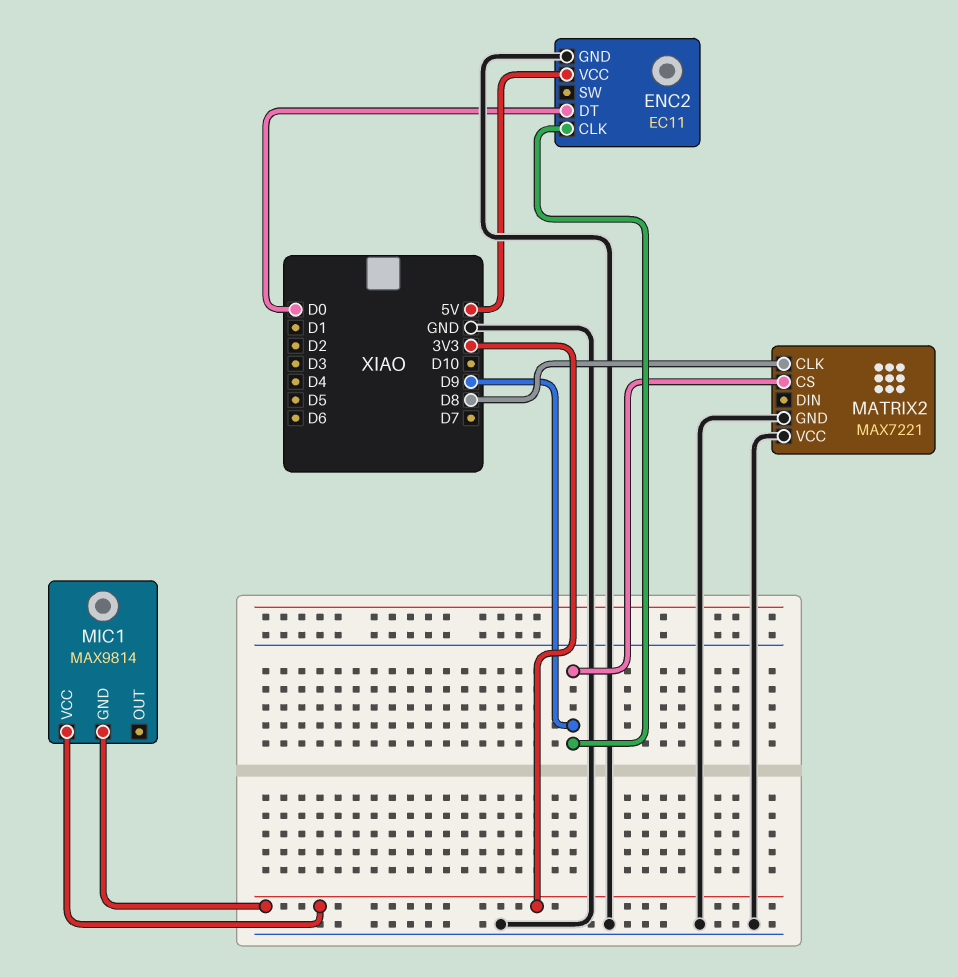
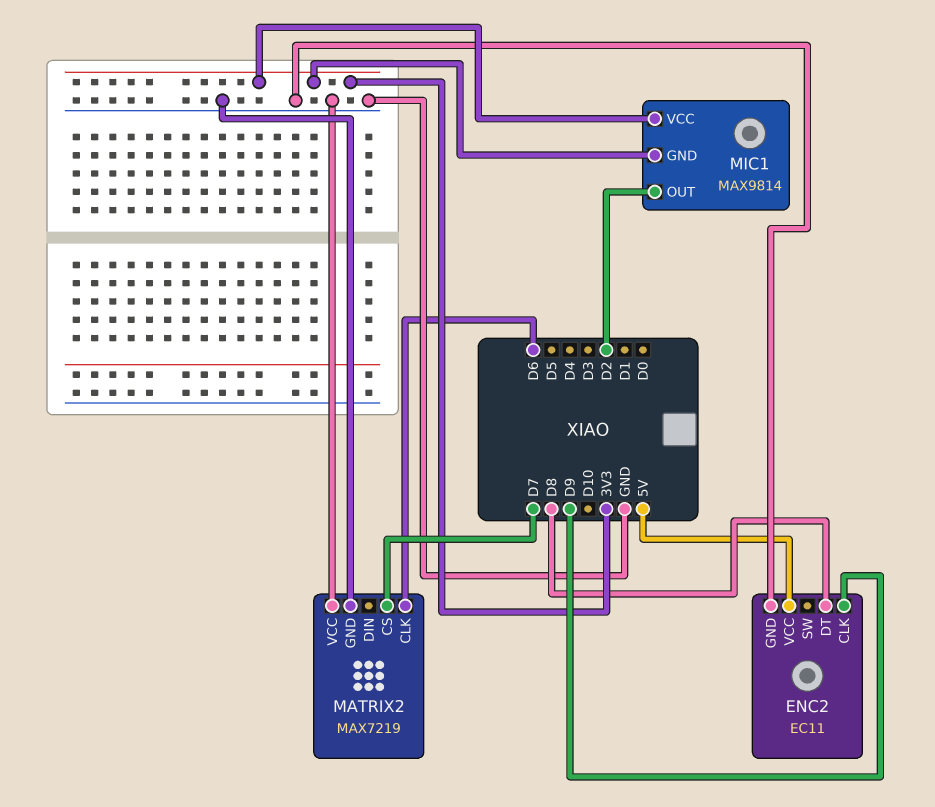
ENC2 pin DT: D0 -> D8
MATRIX2: MAX7221 -> MAX7219
MATRIX2 pin CLK: D8 -> D6
MATRIX2 pin CS: D9 -> D7
MIC1 pin OUT: none -> D2

